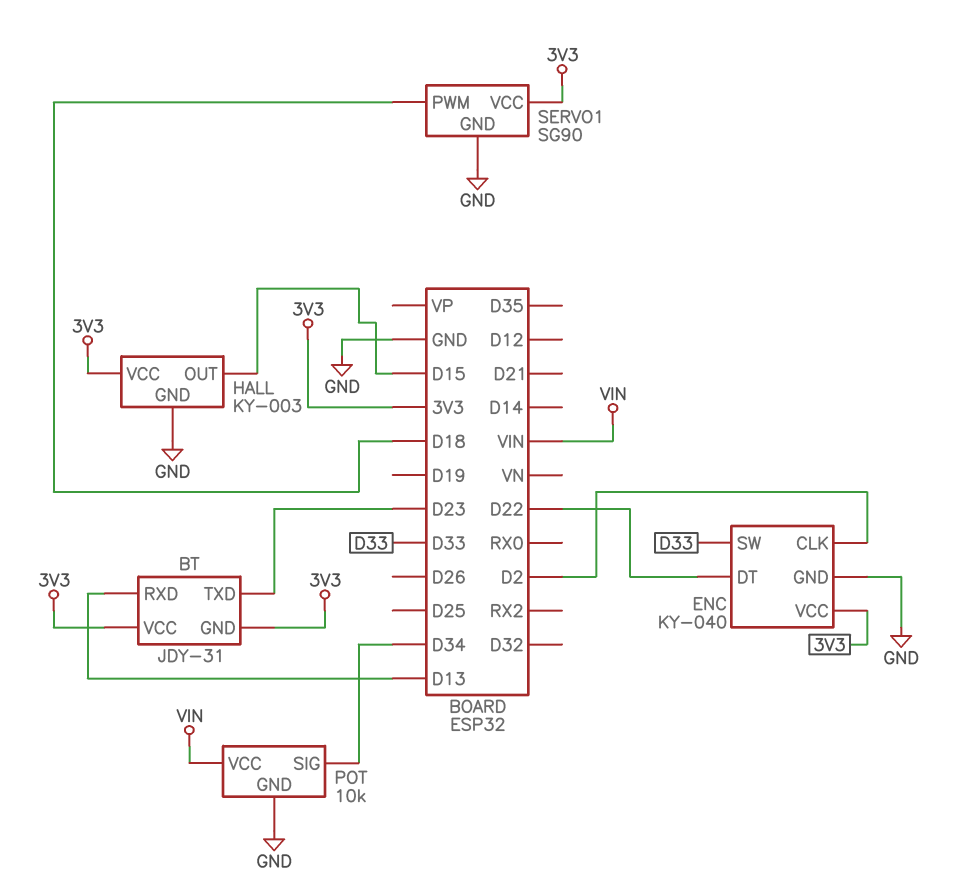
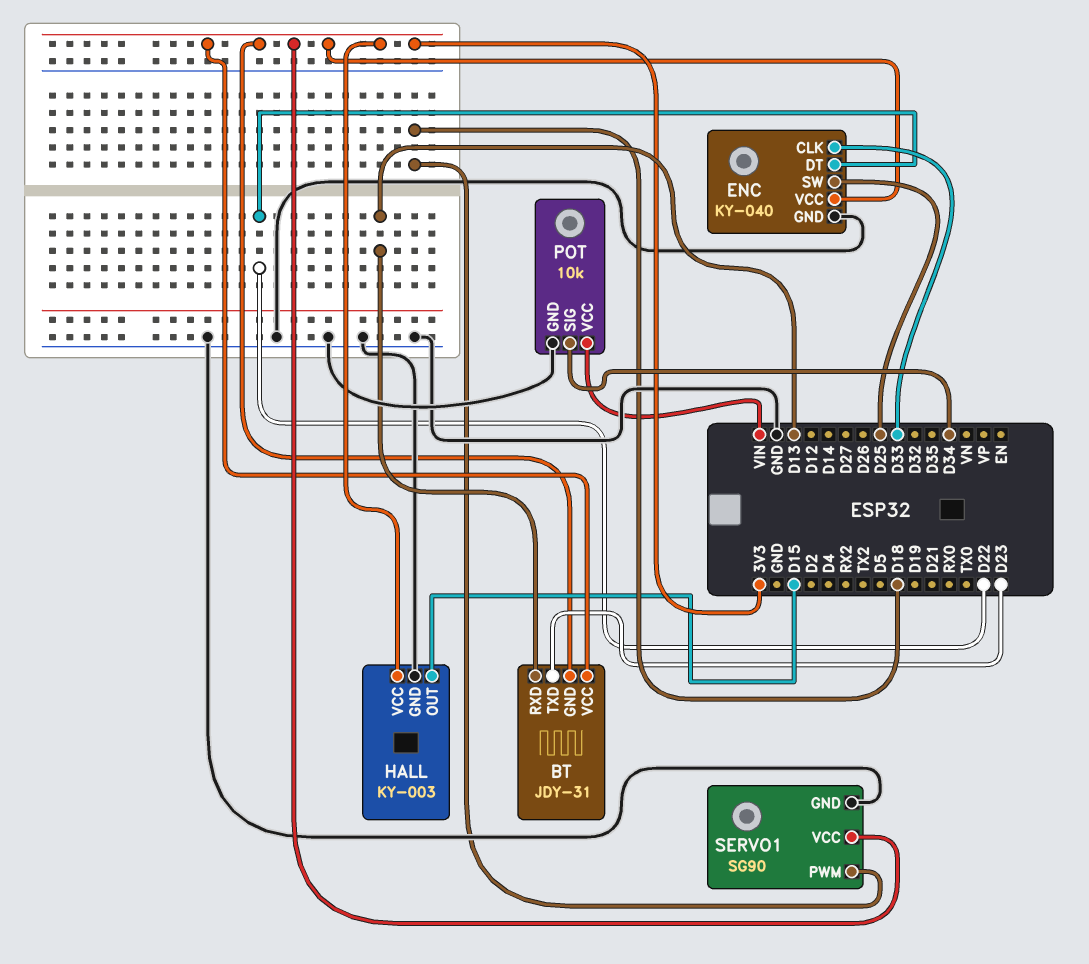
ENC pin CLK: D2 -> D33
ENC pin SW: D33 -> D25

